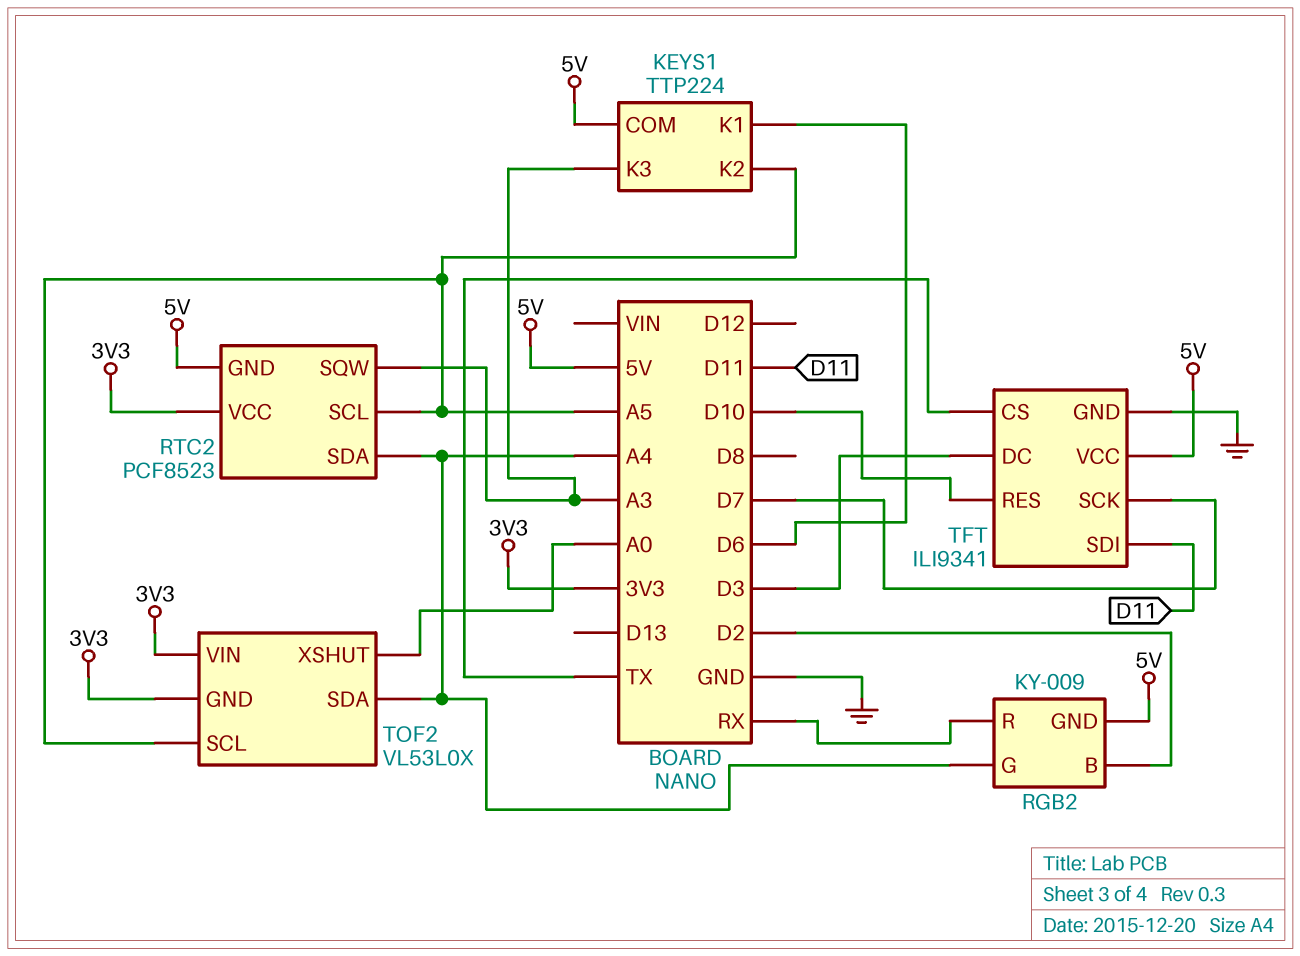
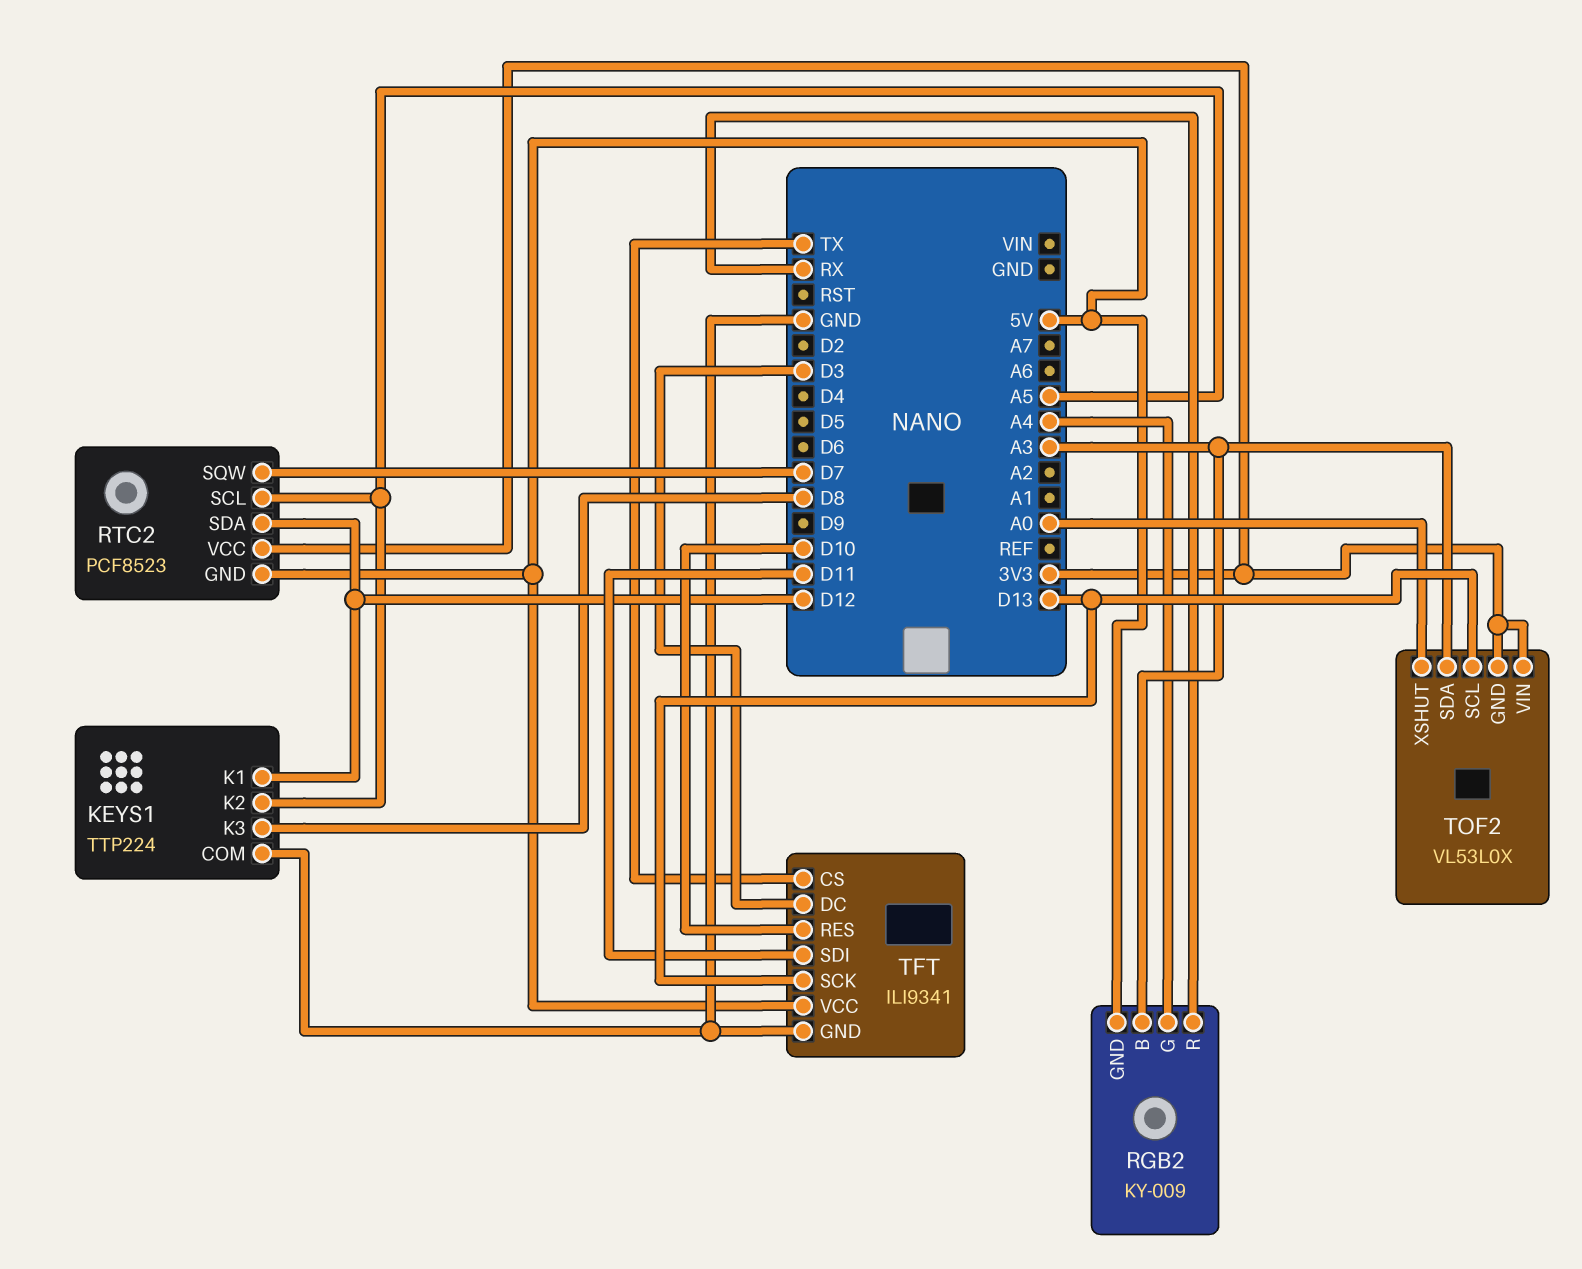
KEYS1 pin COM: 5V -> GND
KEYS1 pin K1: D6 -> D12
KEYS1 pin K3: A3 -> D8
RGB2 pin B: D2 -> A3
RTC2 pin SDA: A4 -> D12
RTC2 pin SQW: A3 -> D7
TFT pin SCK: D7 -> D13
TOF2 pin SCL: A5 -> D13
TOF2 pin SDA: A4 -> A3

